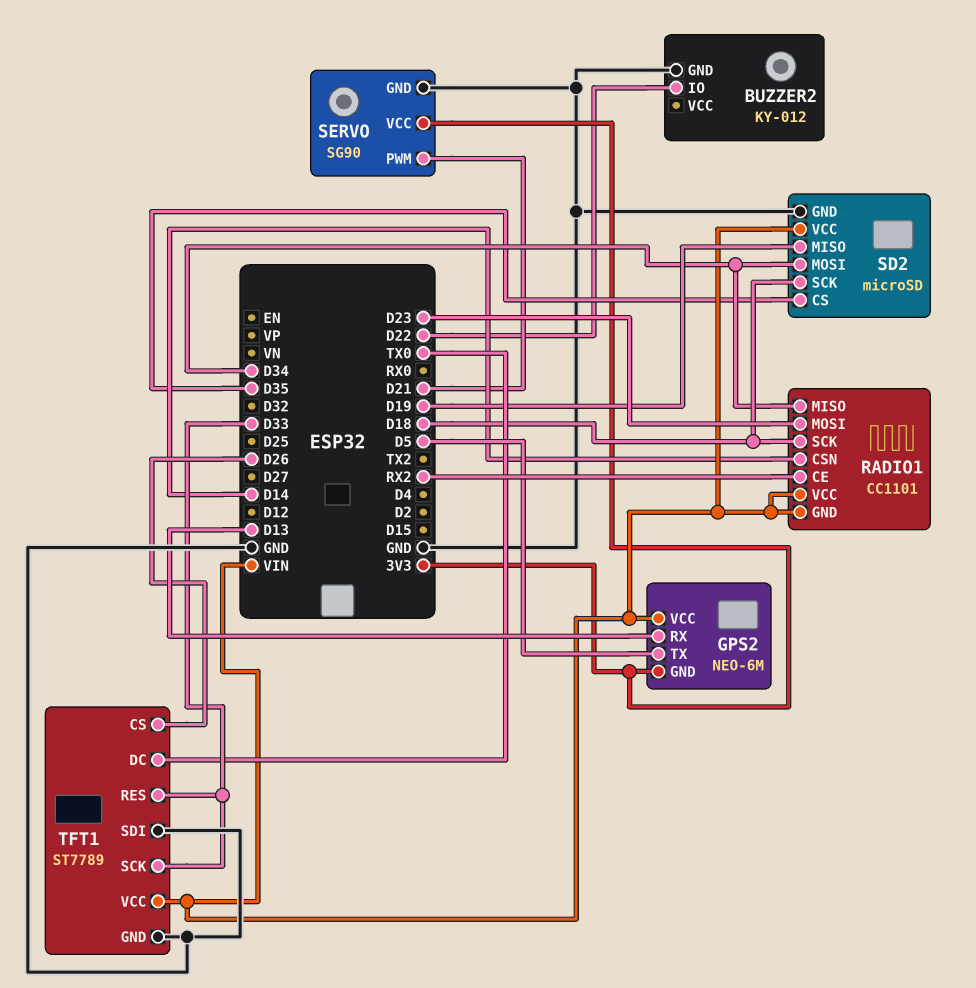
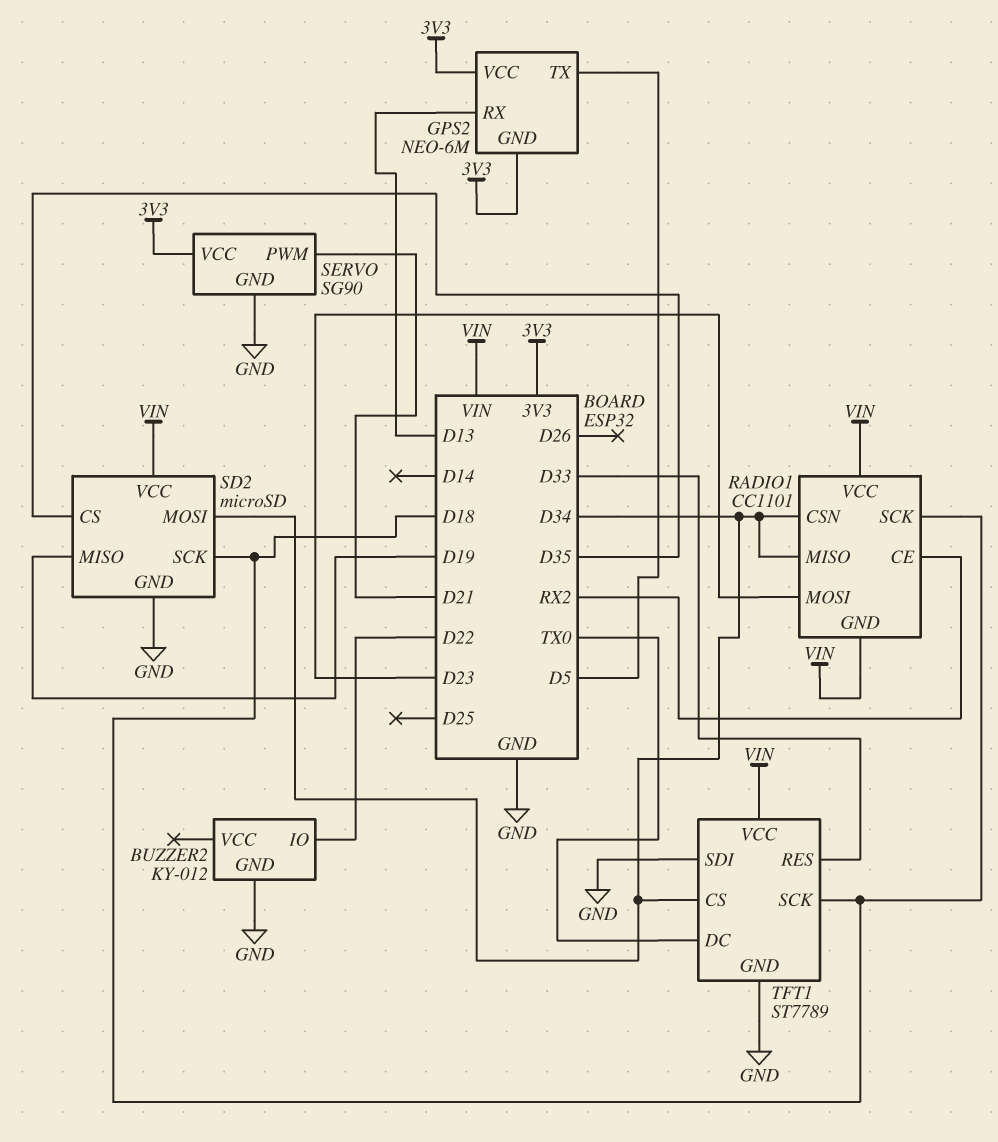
GPS2 pin VCC: VIN -> 3V3
RADIO1 pin CSN: D14 -> D34
TFT1 pin CS: D26 -> D34
TFT1 pin SCK: D33 -> D18

